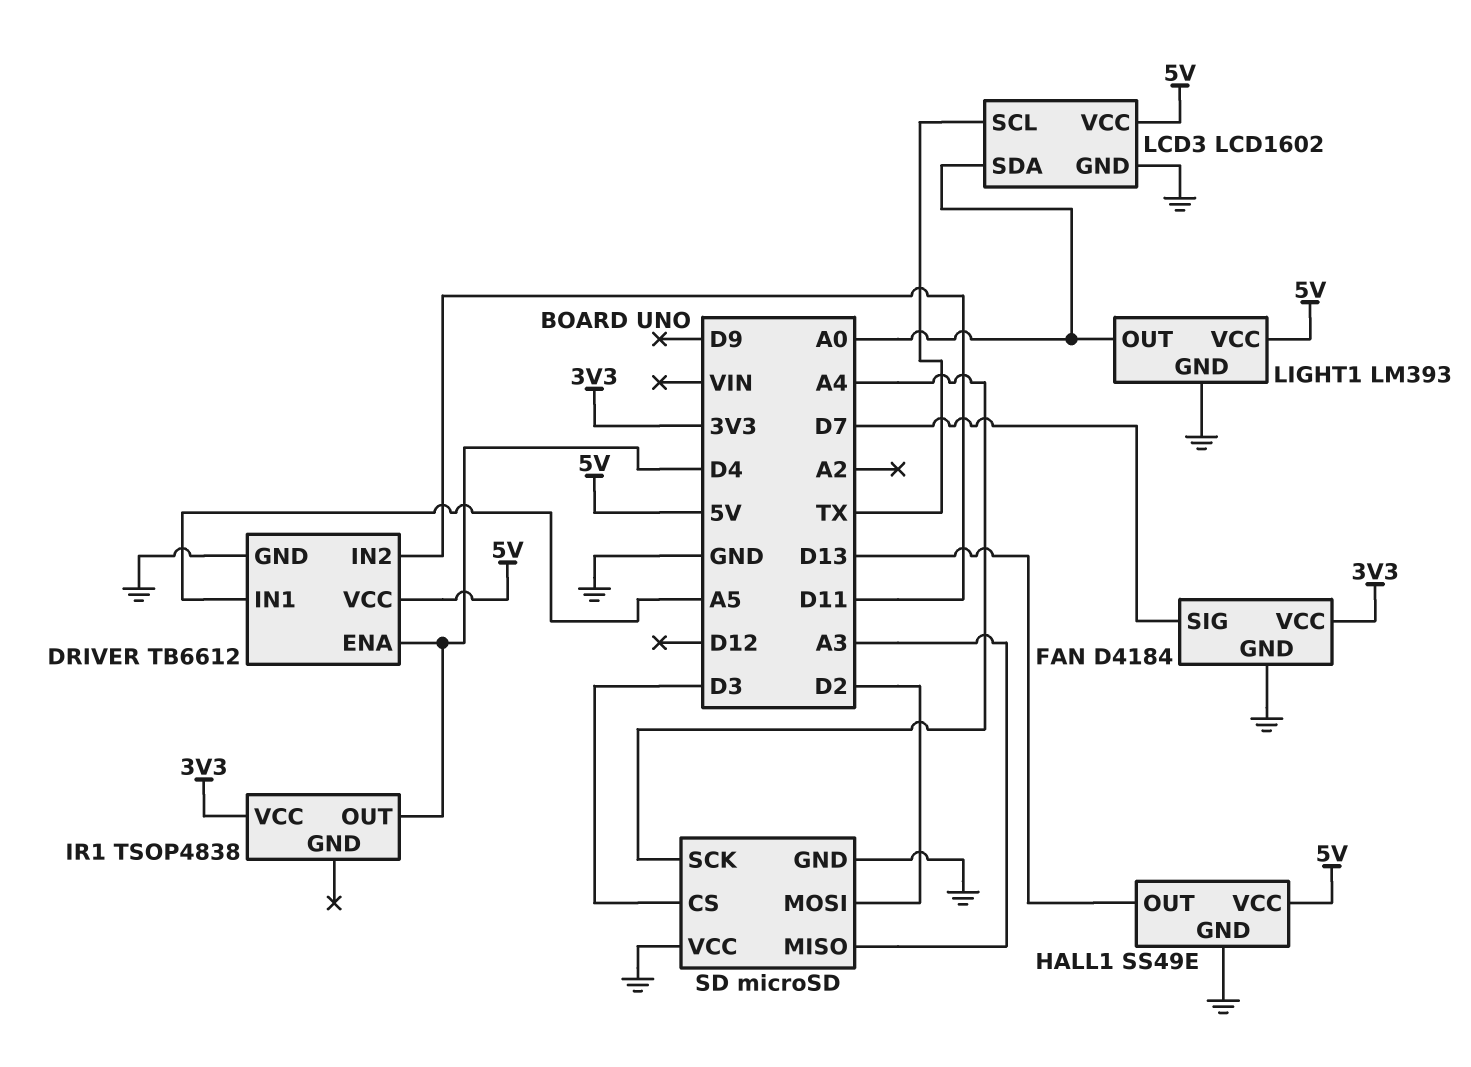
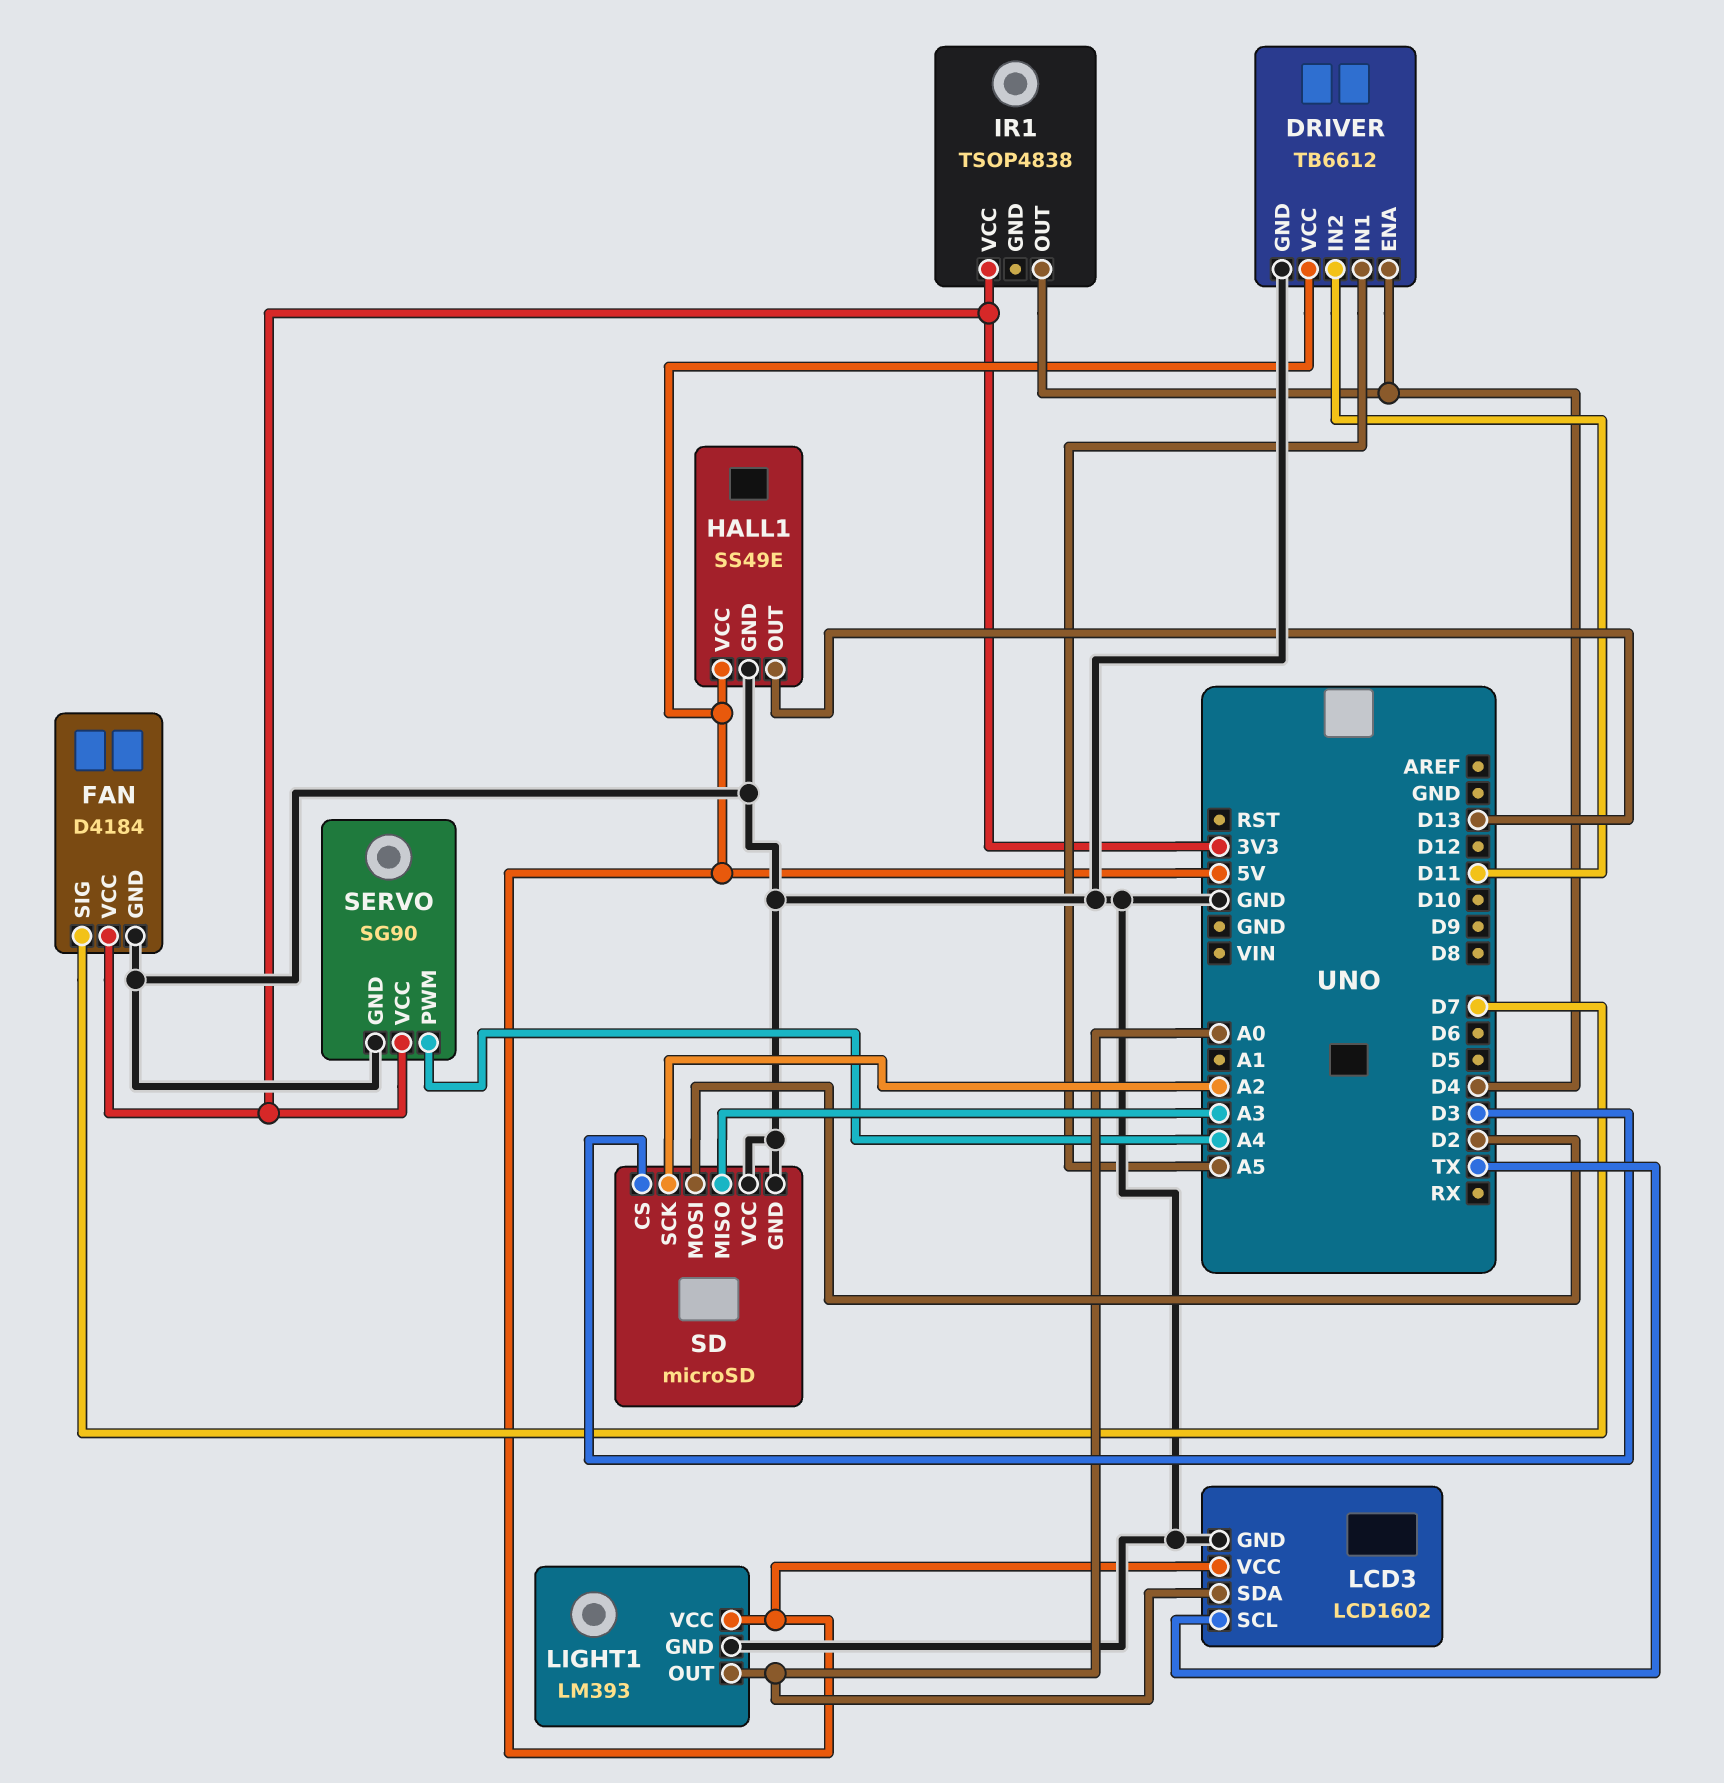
SD pin SCK: A4 -> A2
SERVO: none -> SG90
SERVO pin GND: none -> GND
SERVO pin PWM: none -> A4
SERVO pin VCC: none -> 3V3

